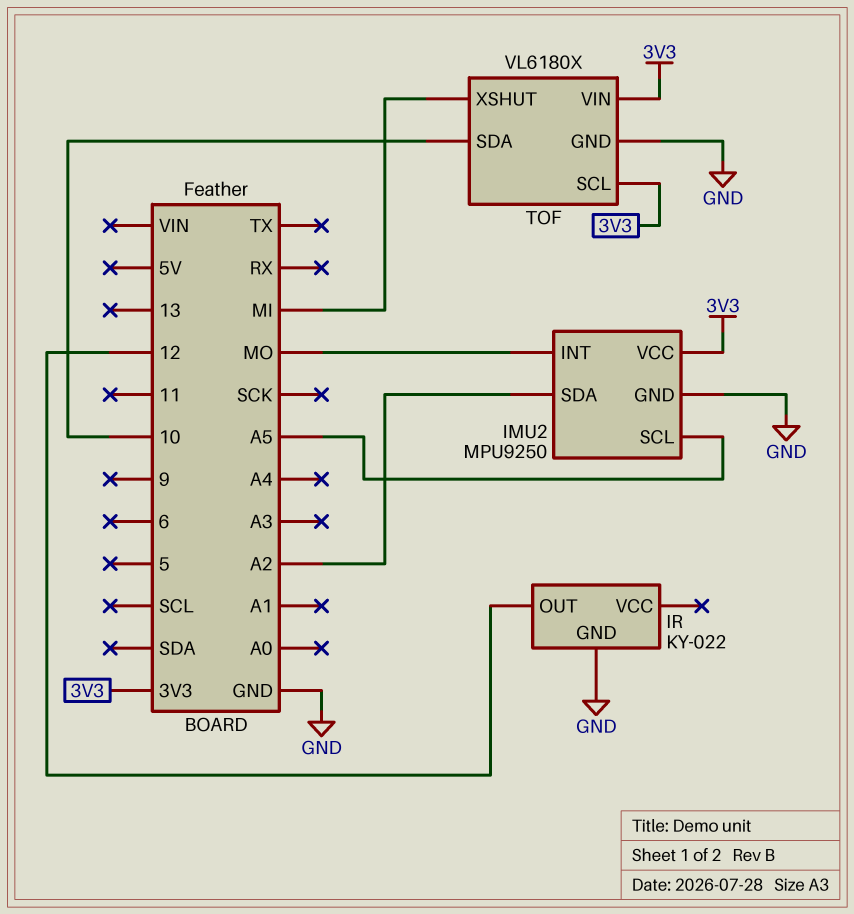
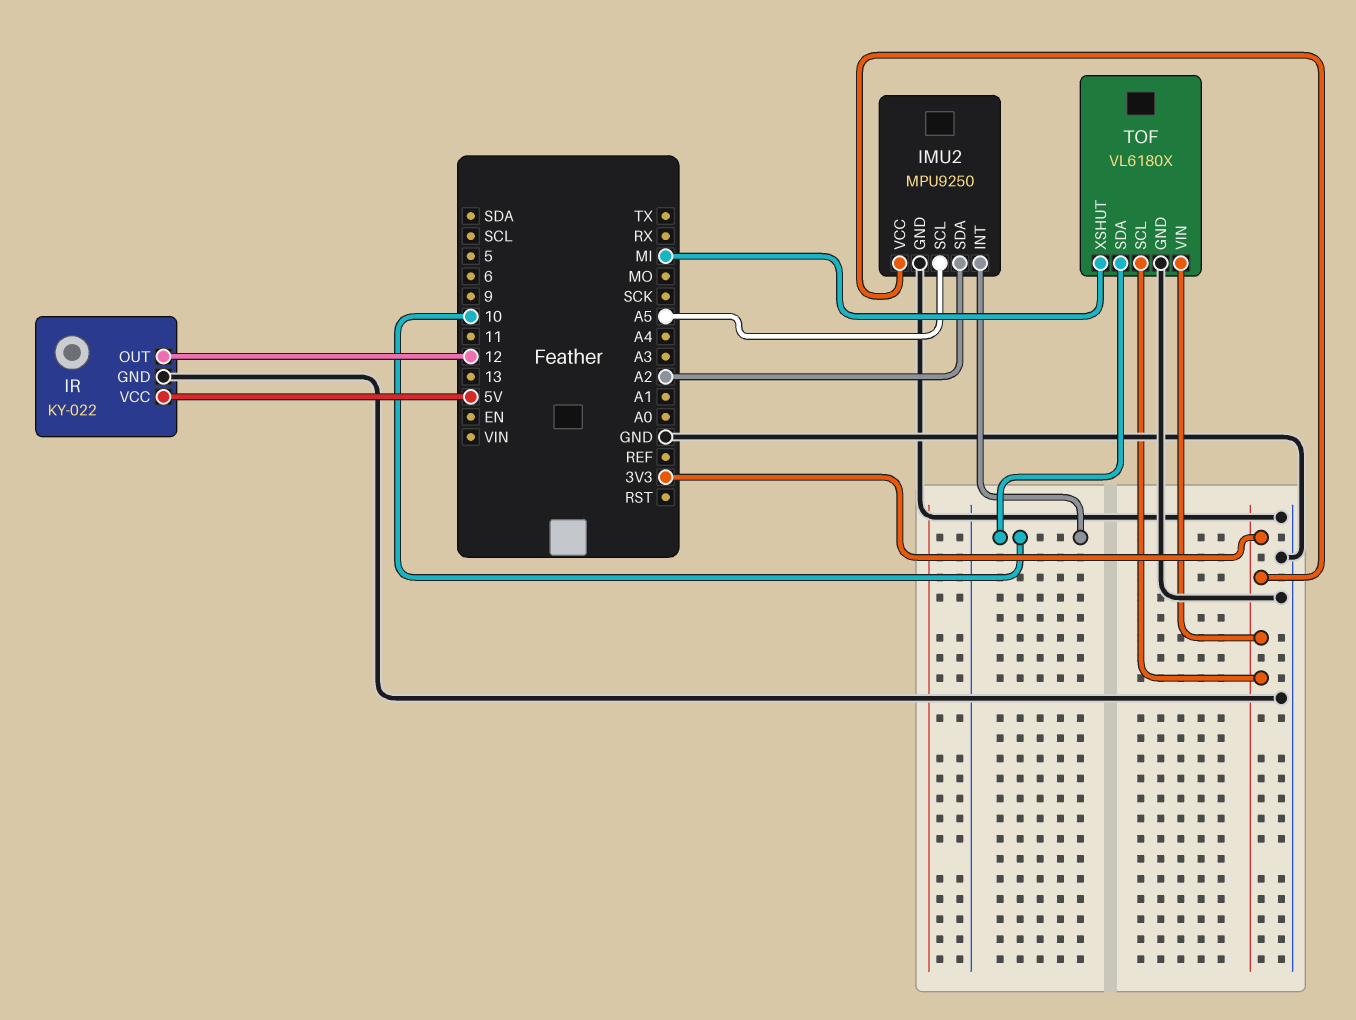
IMU2 pin INT: MO -> 10
IR pin VCC: none -> 5V

